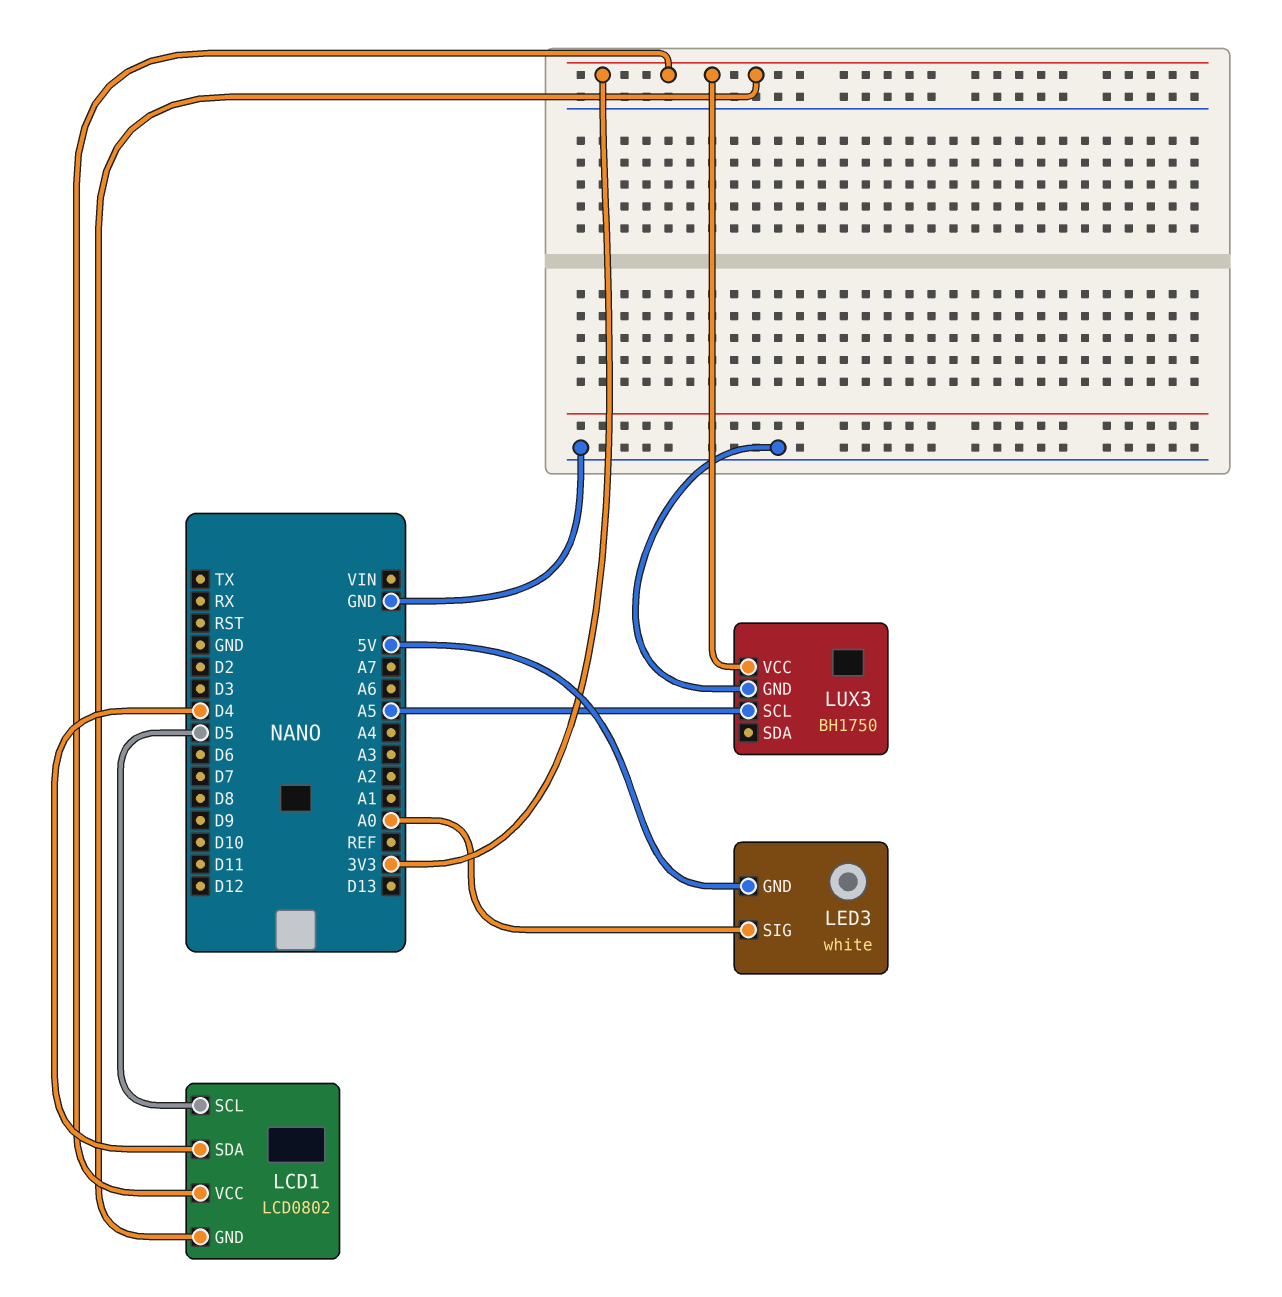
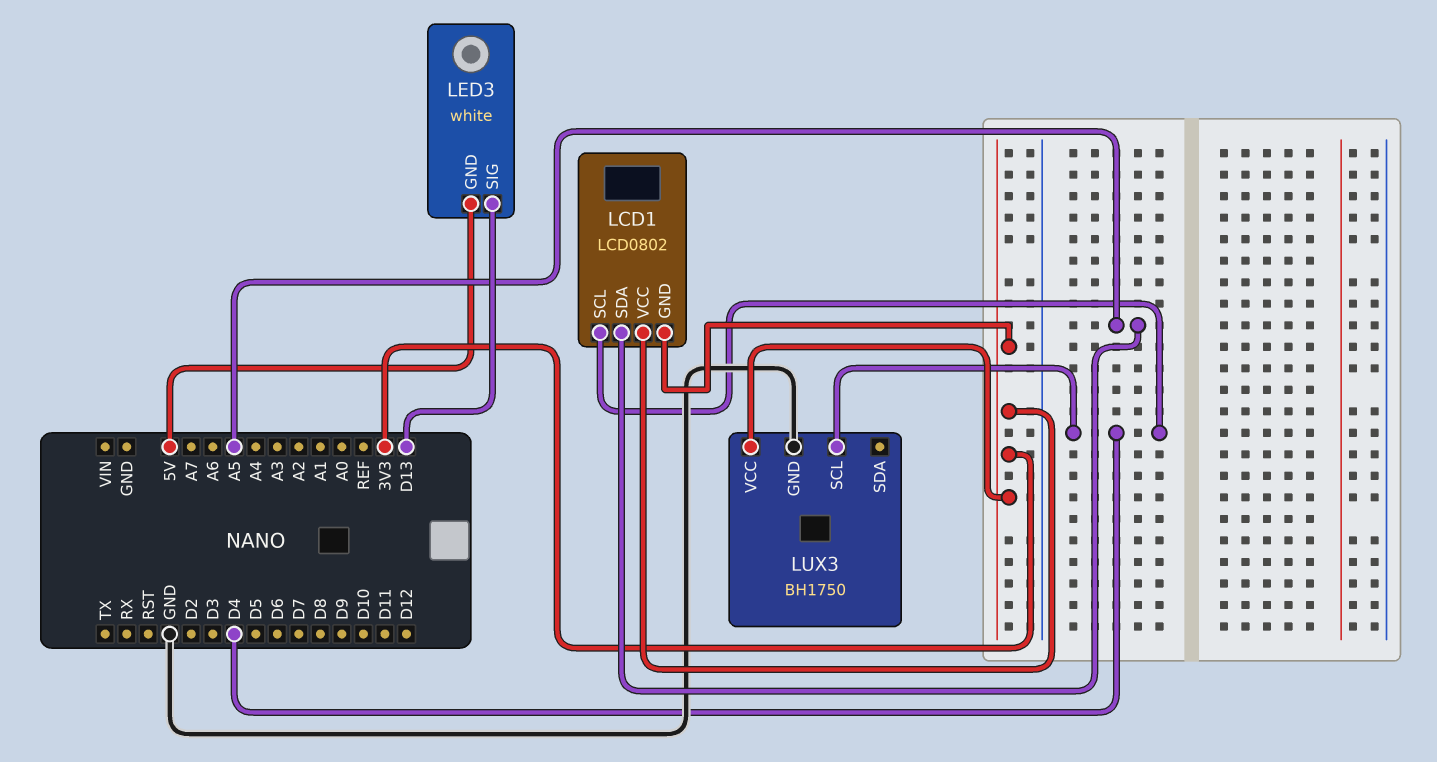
LCD1 pin SCL: D5 -> D4
LCD1 pin SDA: D4 -> A5
LED3 pin SIG: A0 -> D13
LUX3 pin SCL: A5 -> D4

